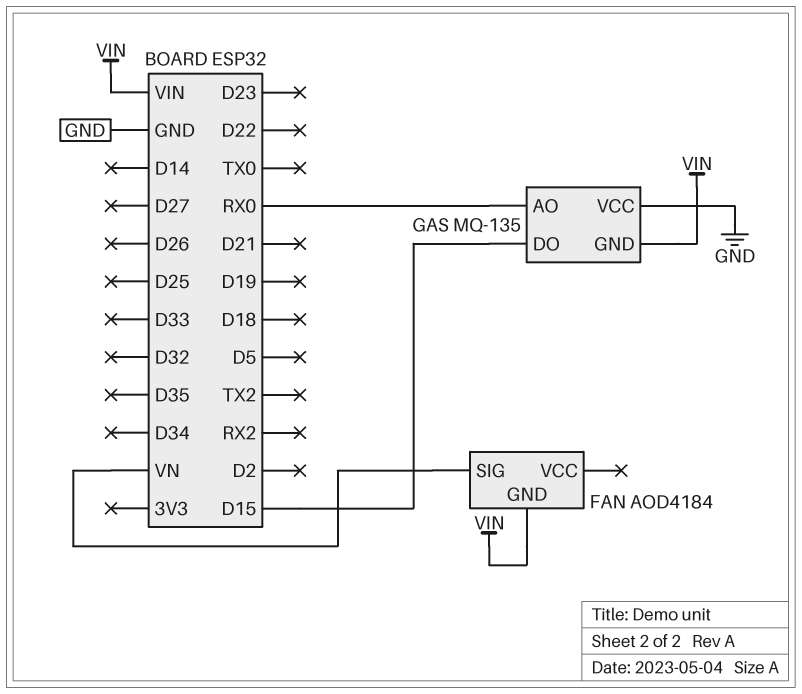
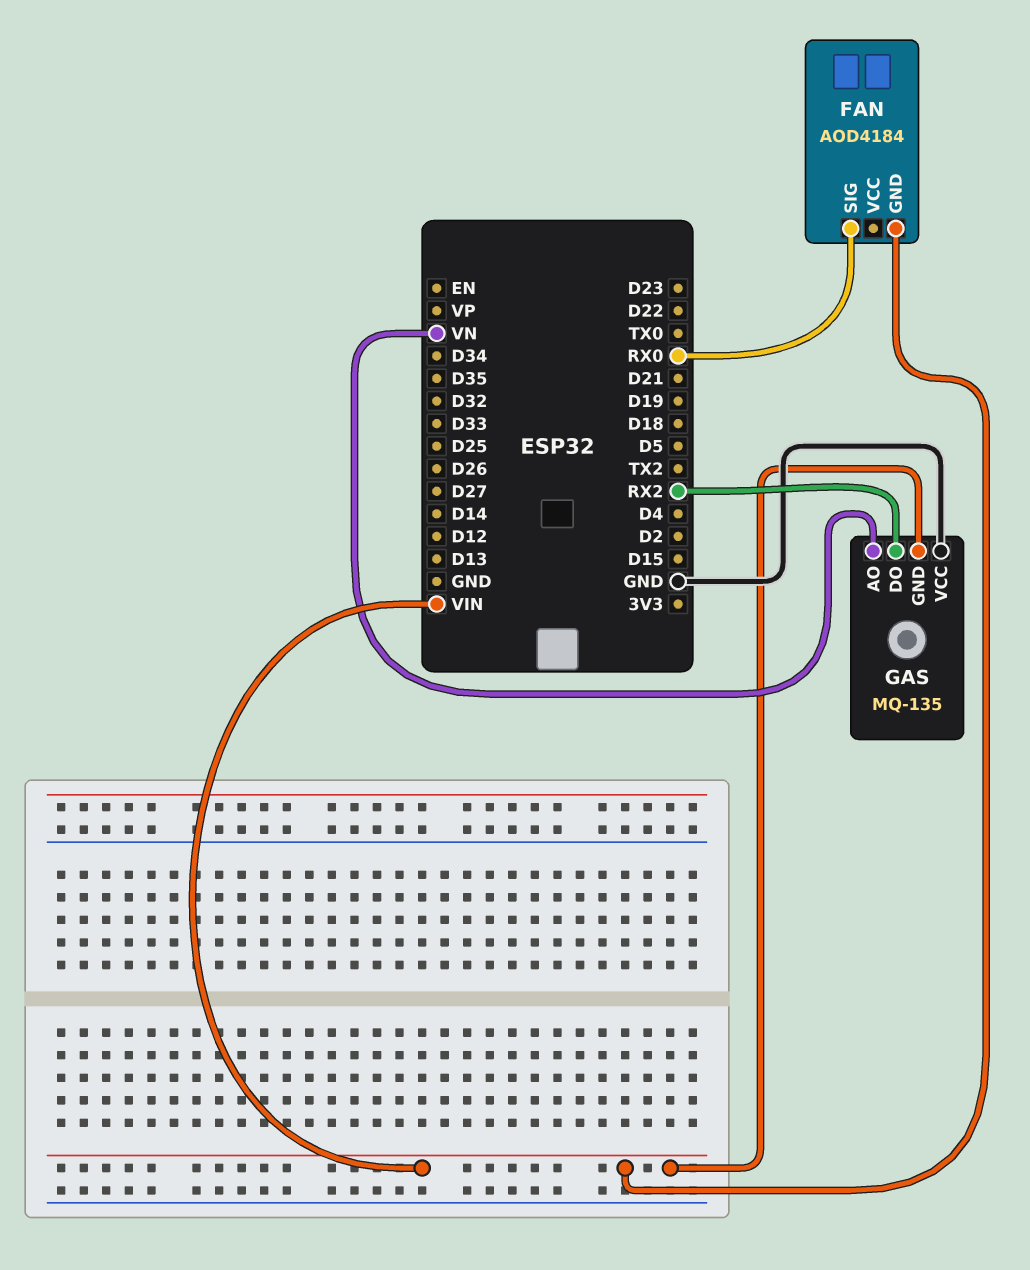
FAN pin SIG: VN -> RX0
GAS pin AO: RX0 -> VN
GAS pin DO: D15 -> RX2

